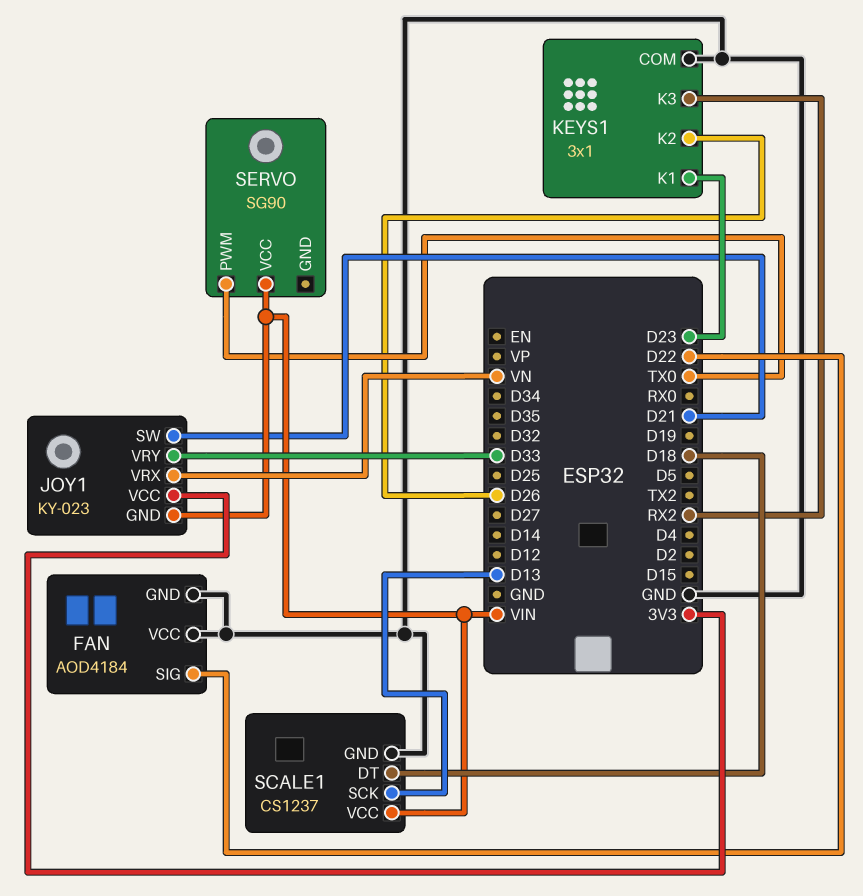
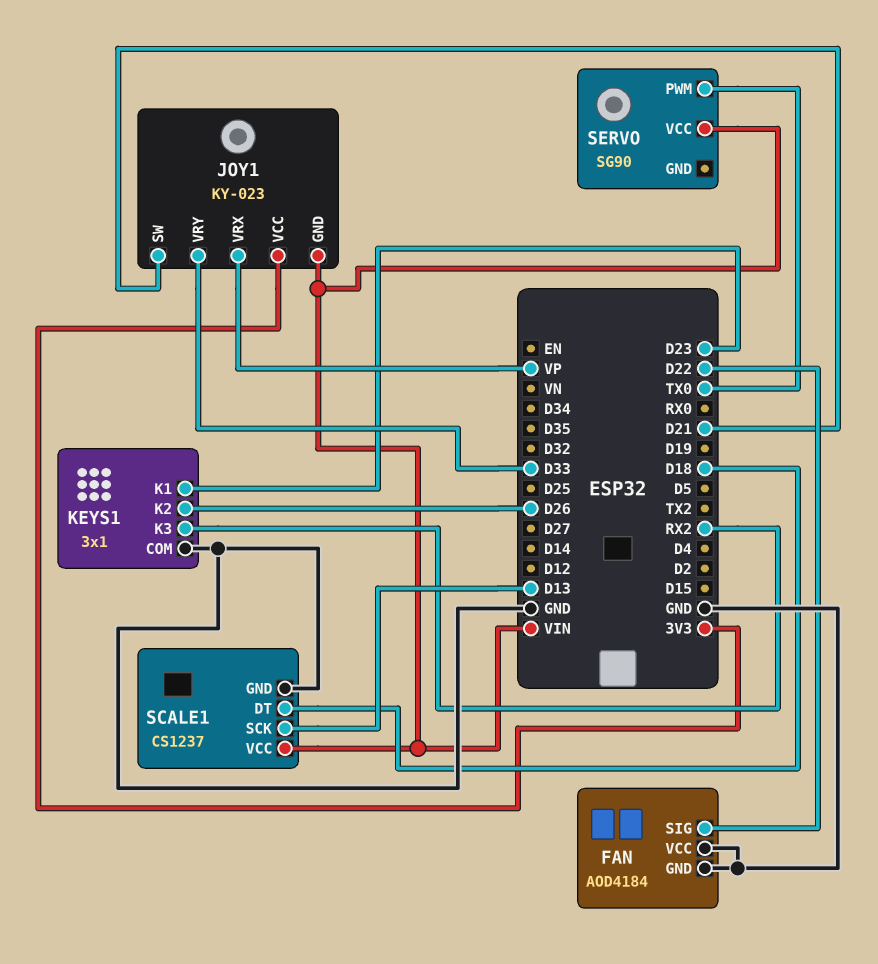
JOY1 pin VRX: VN -> VP

